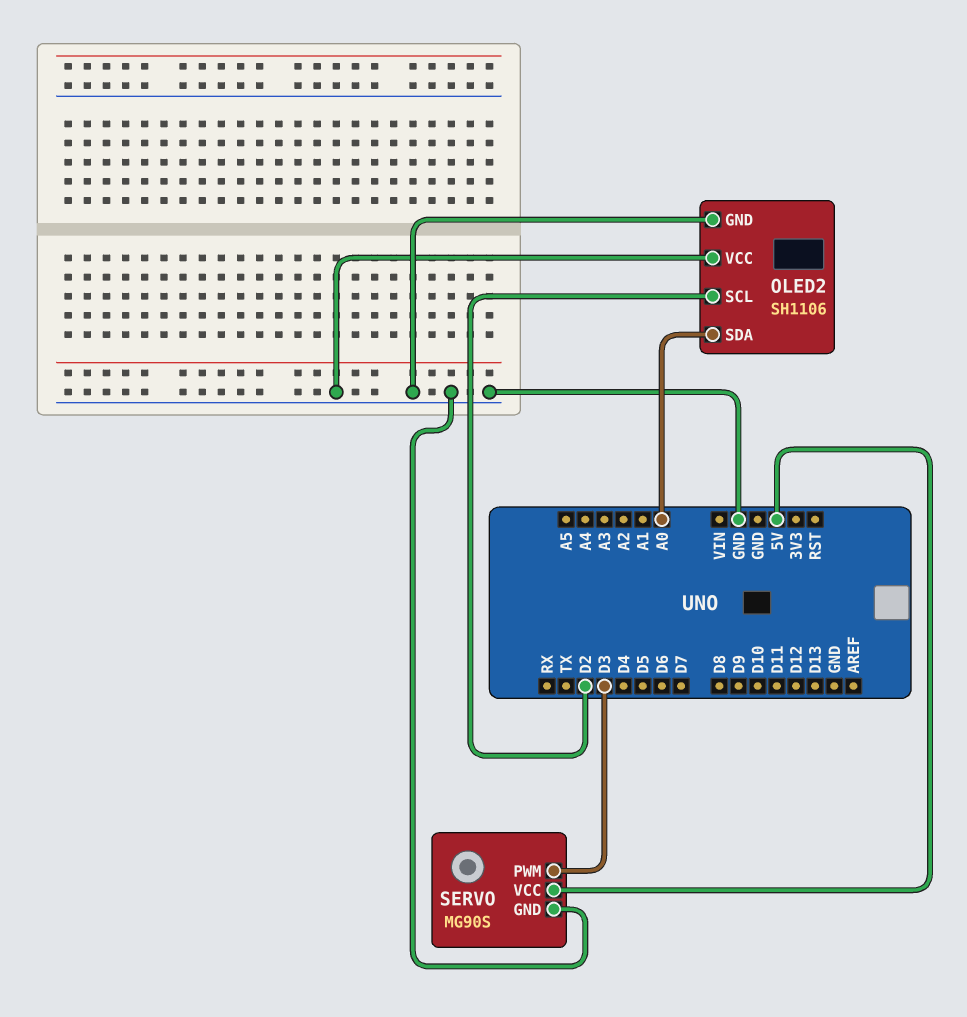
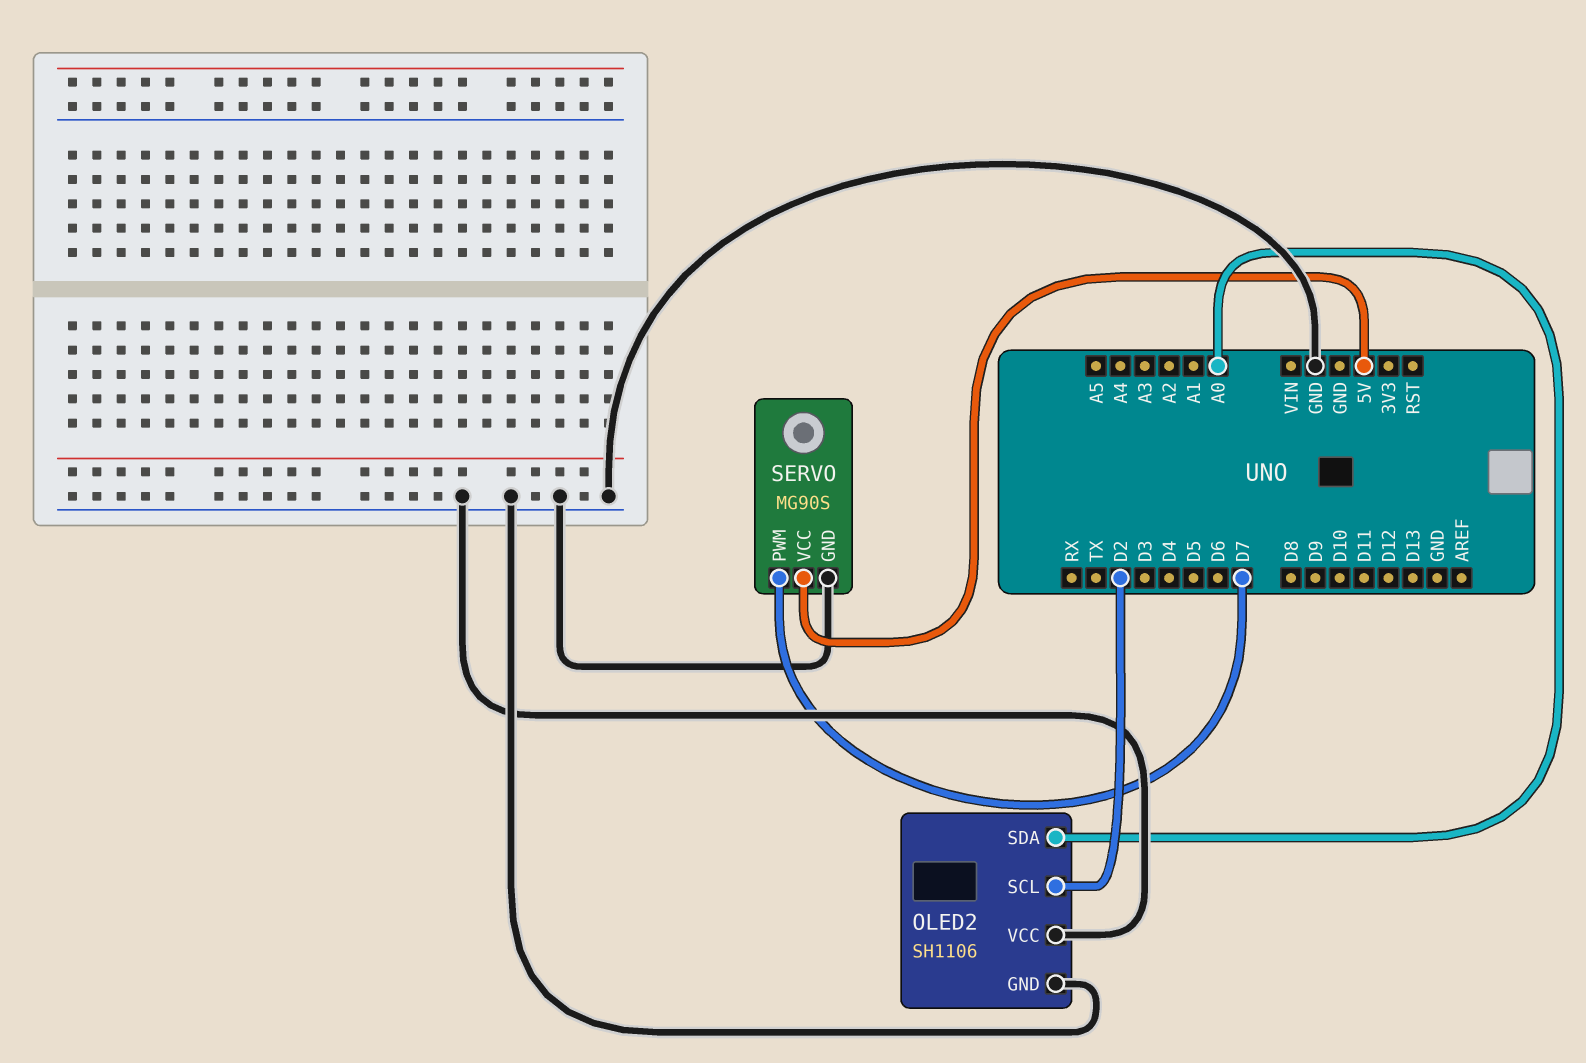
SERVO pin PWM: D3 -> D7

